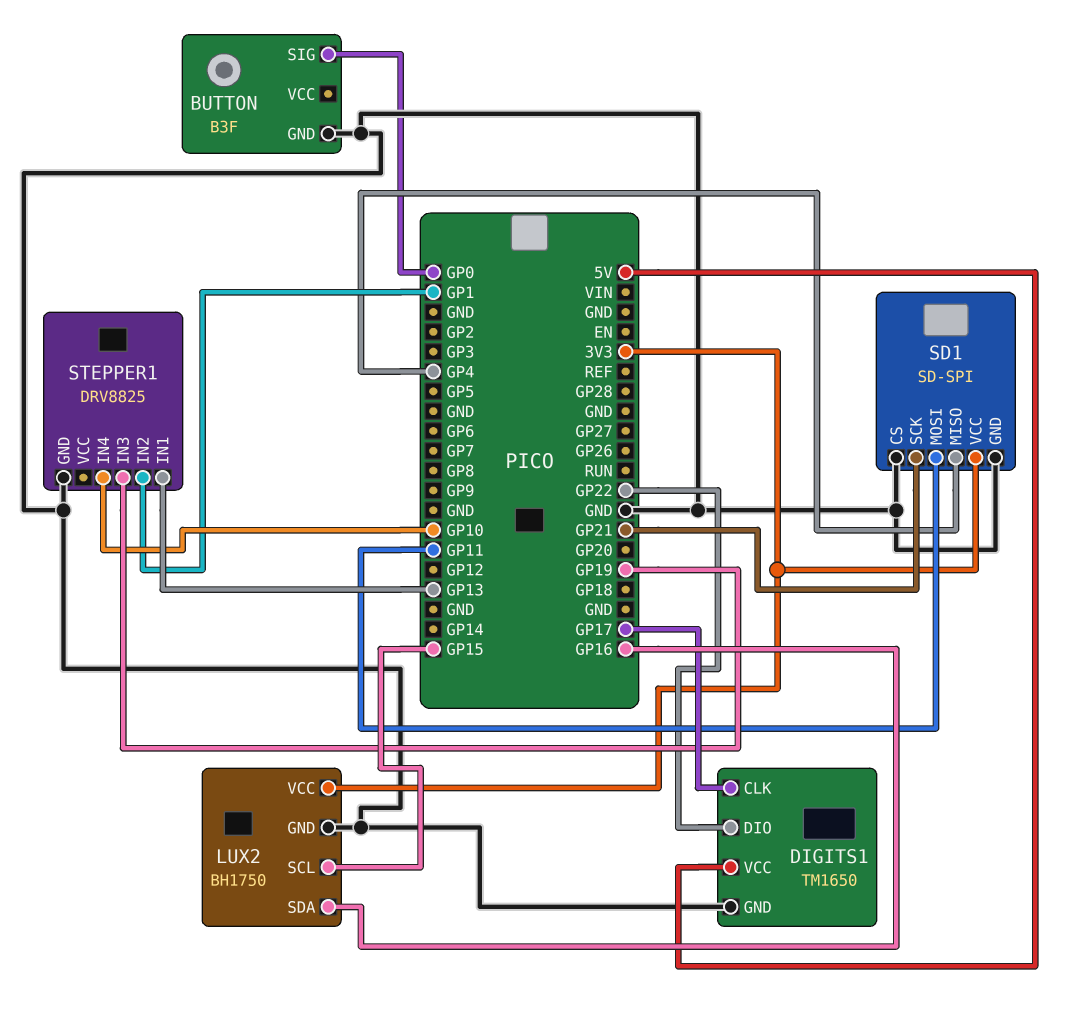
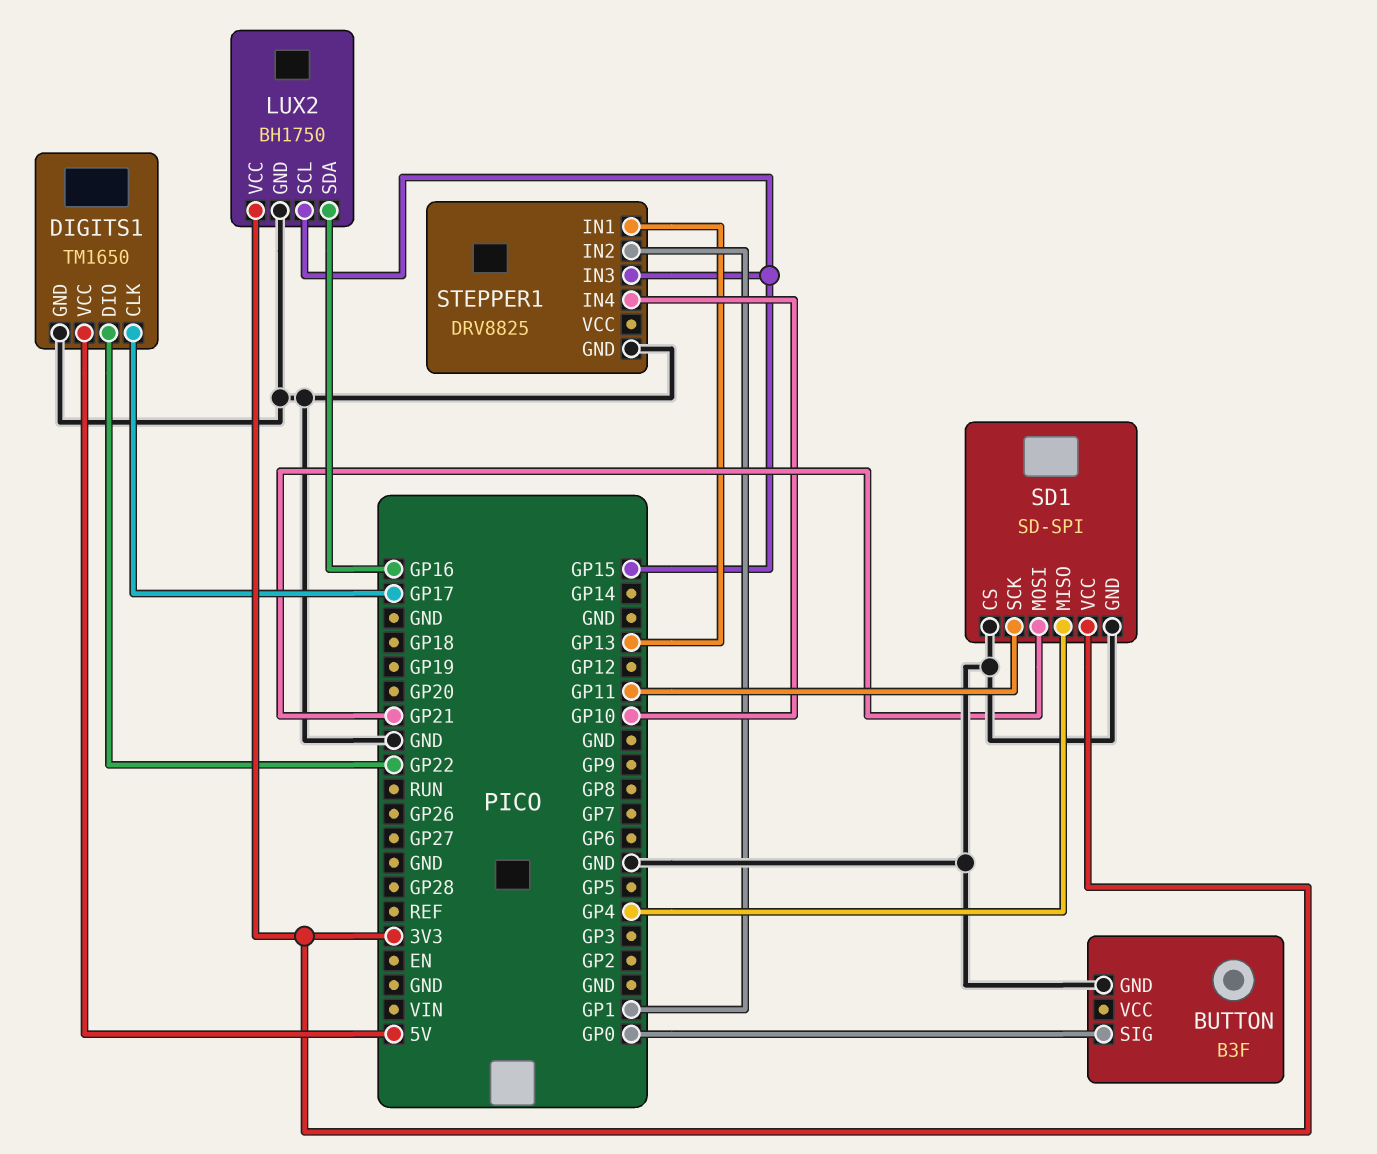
SD1 pin MOSI: GP11 -> GP21
SD1 pin SCK: GP21 -> GP11
STEPPER1 pin IN3: GP19 -> GP15

